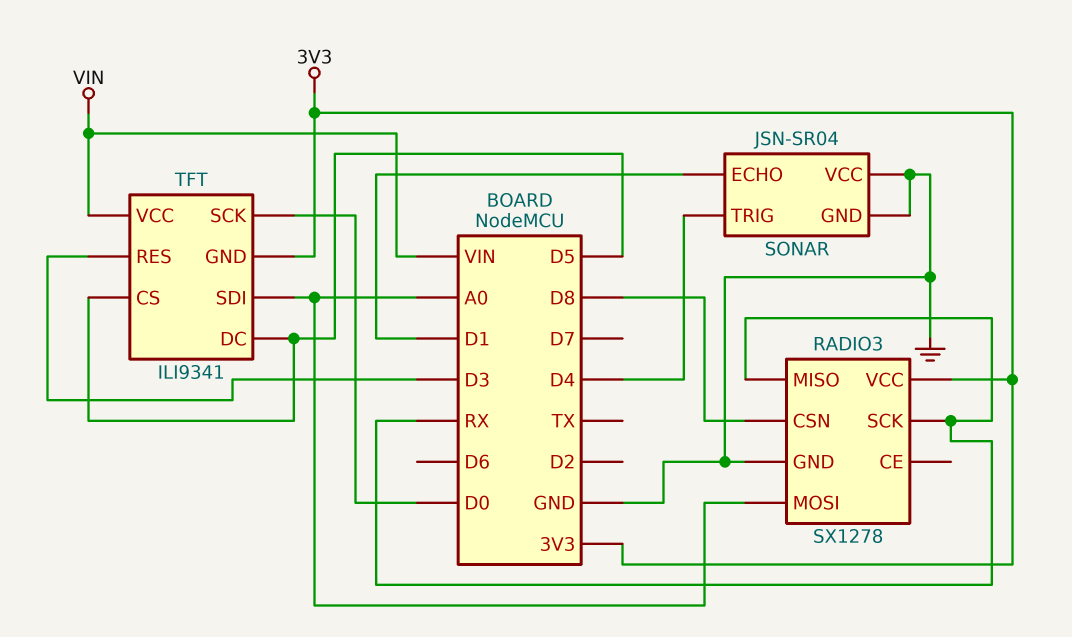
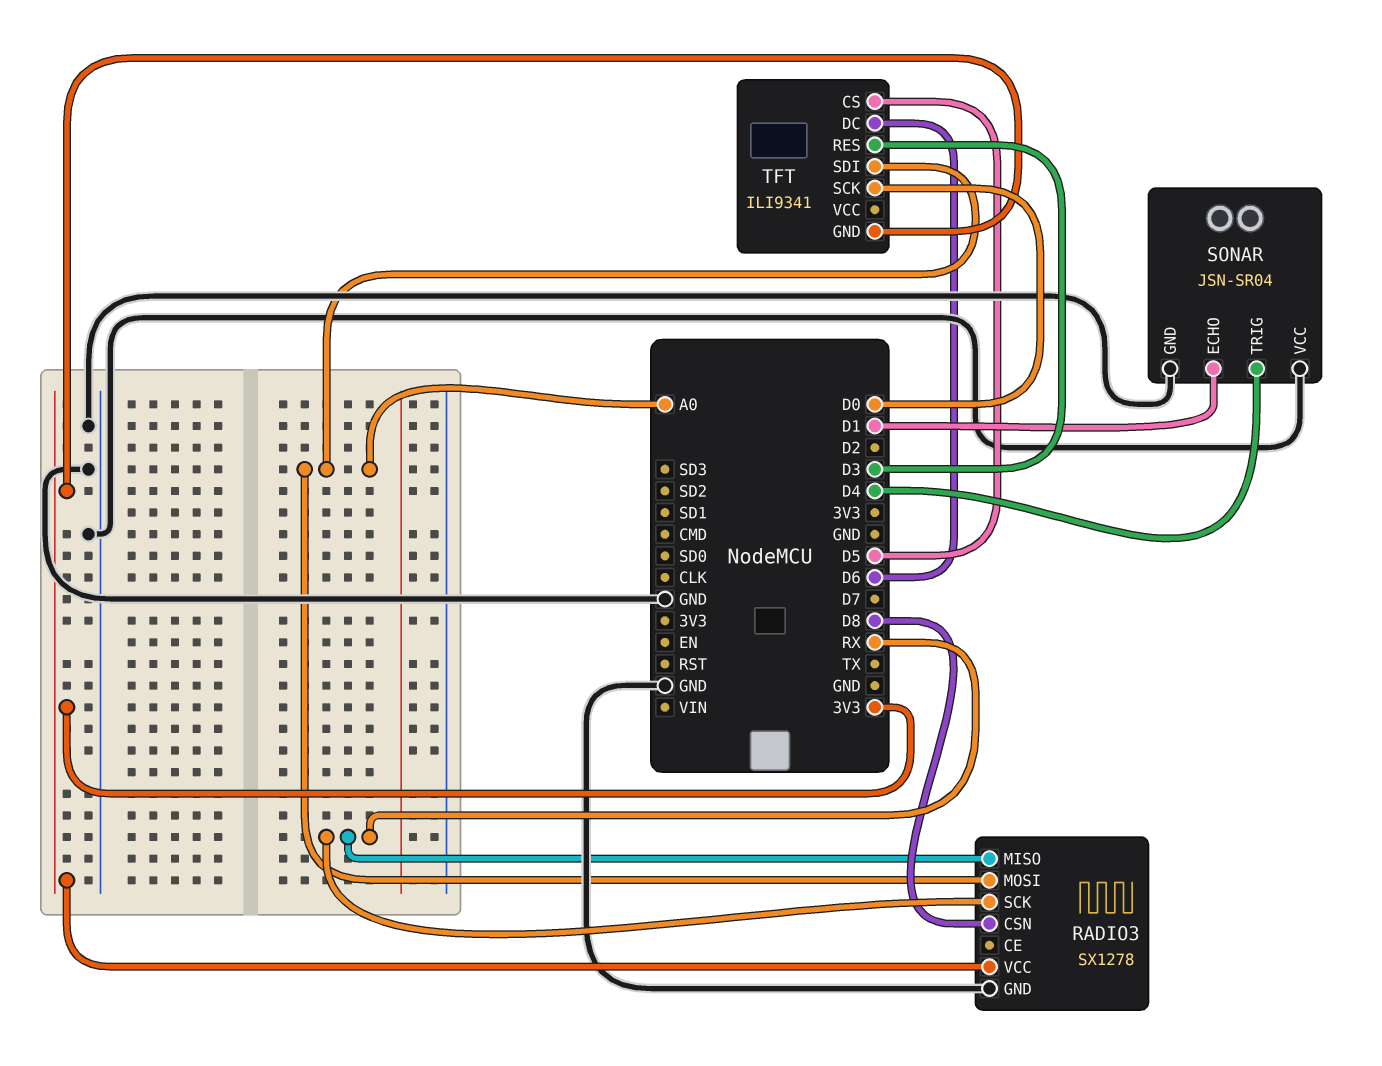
TFT pin DC: D5 -> D6
TFT pin VCC: VIN -> none

